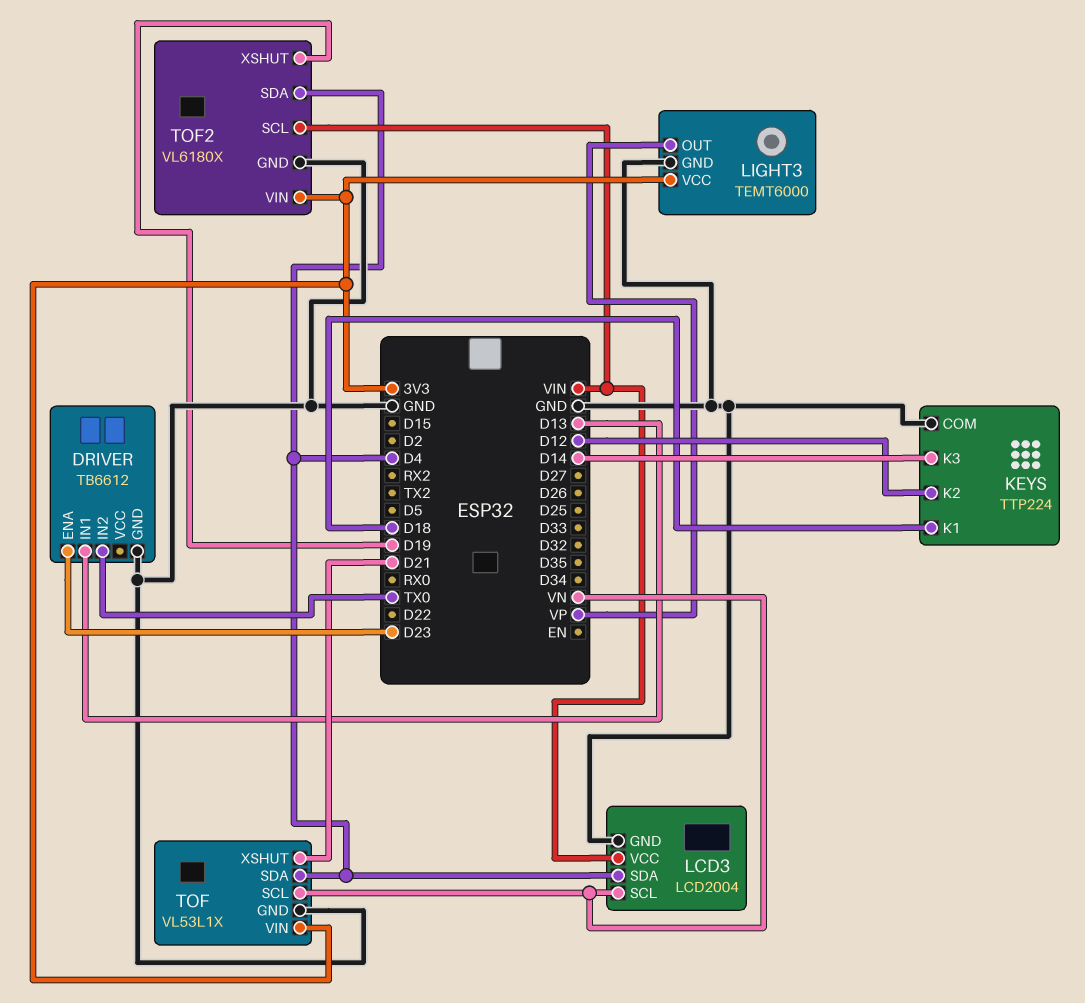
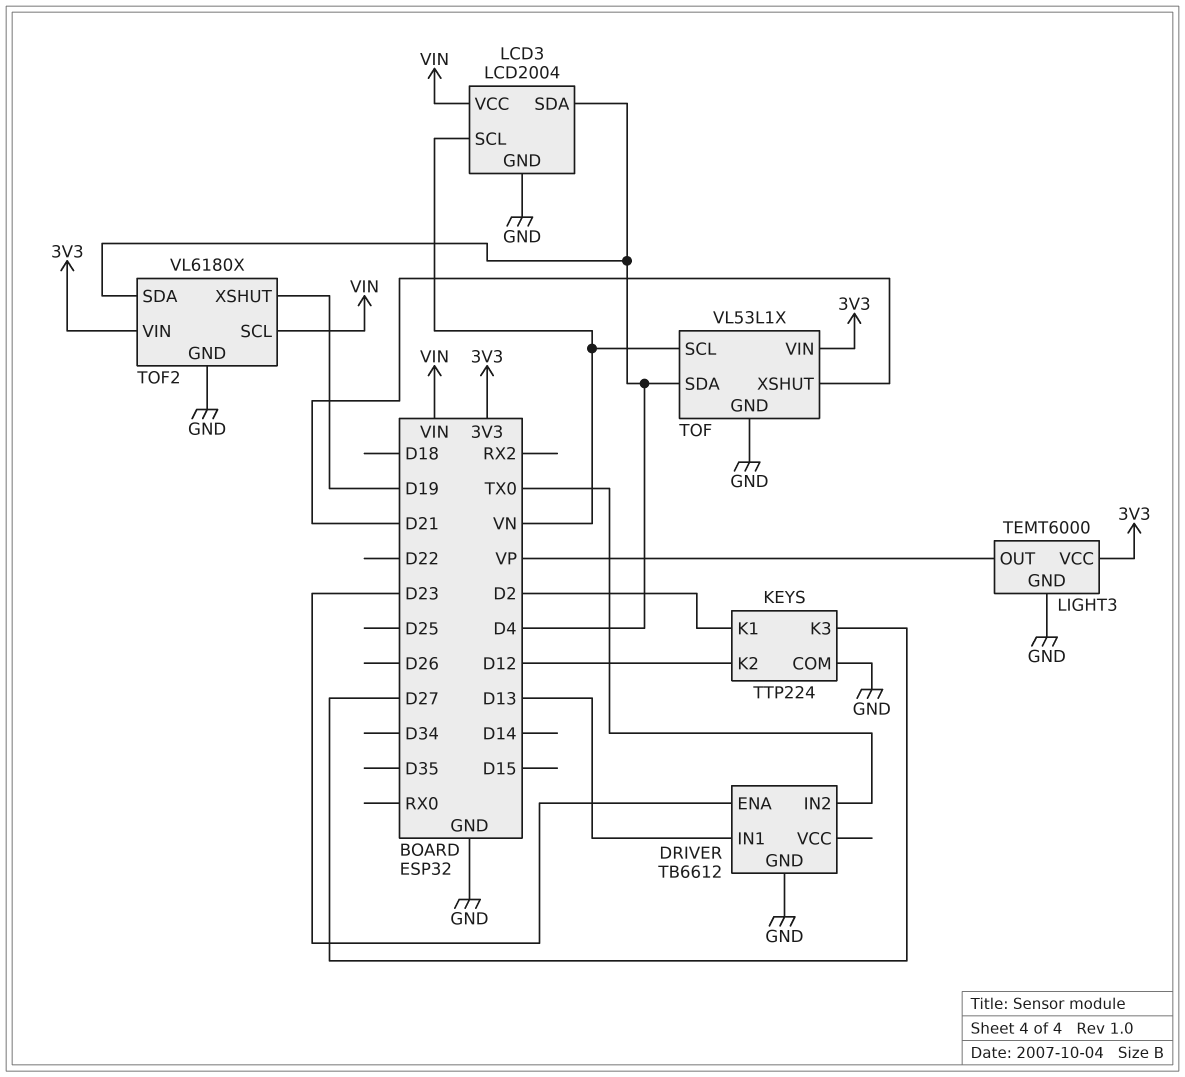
KEYS pin K1: D18 -> D2
KEYS pin K3: D14 -> D27

